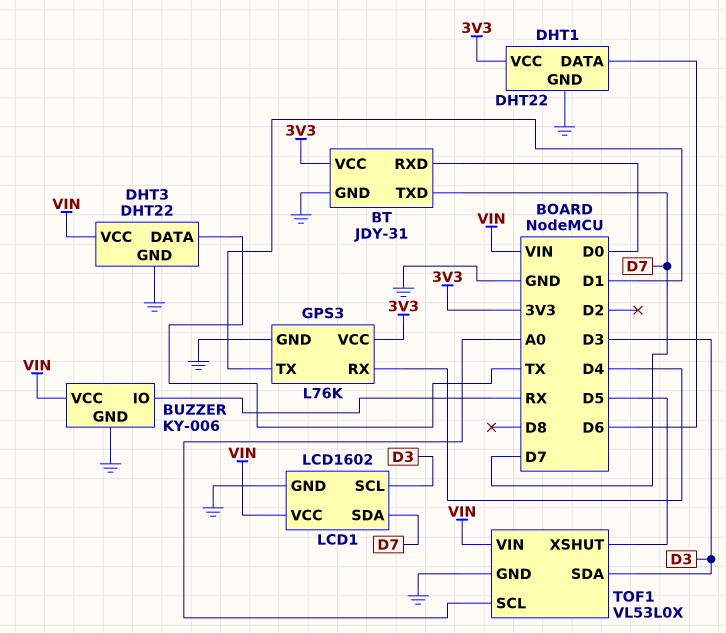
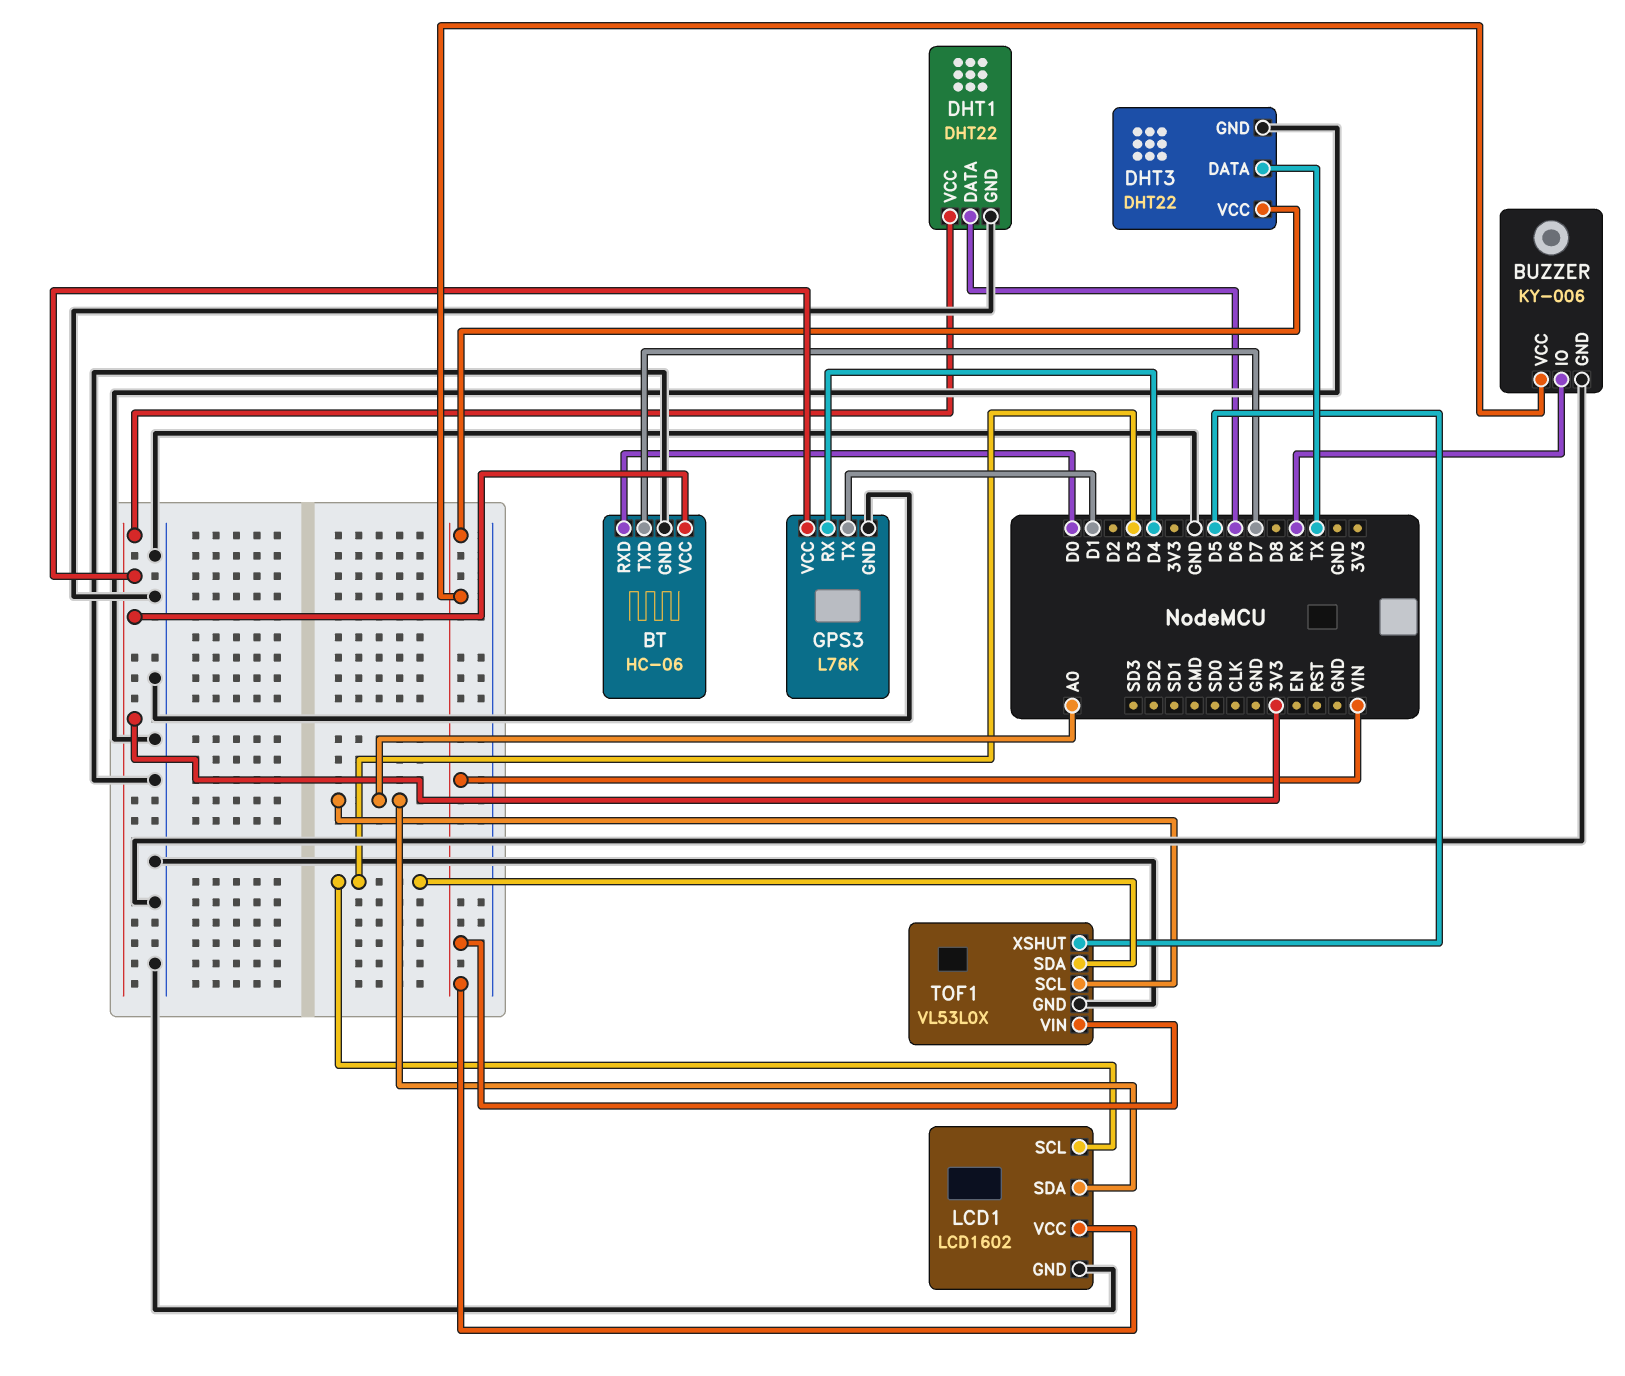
BT: JDY-31 -> HC-06
LCD1 pin SDA: D7 -> A0

